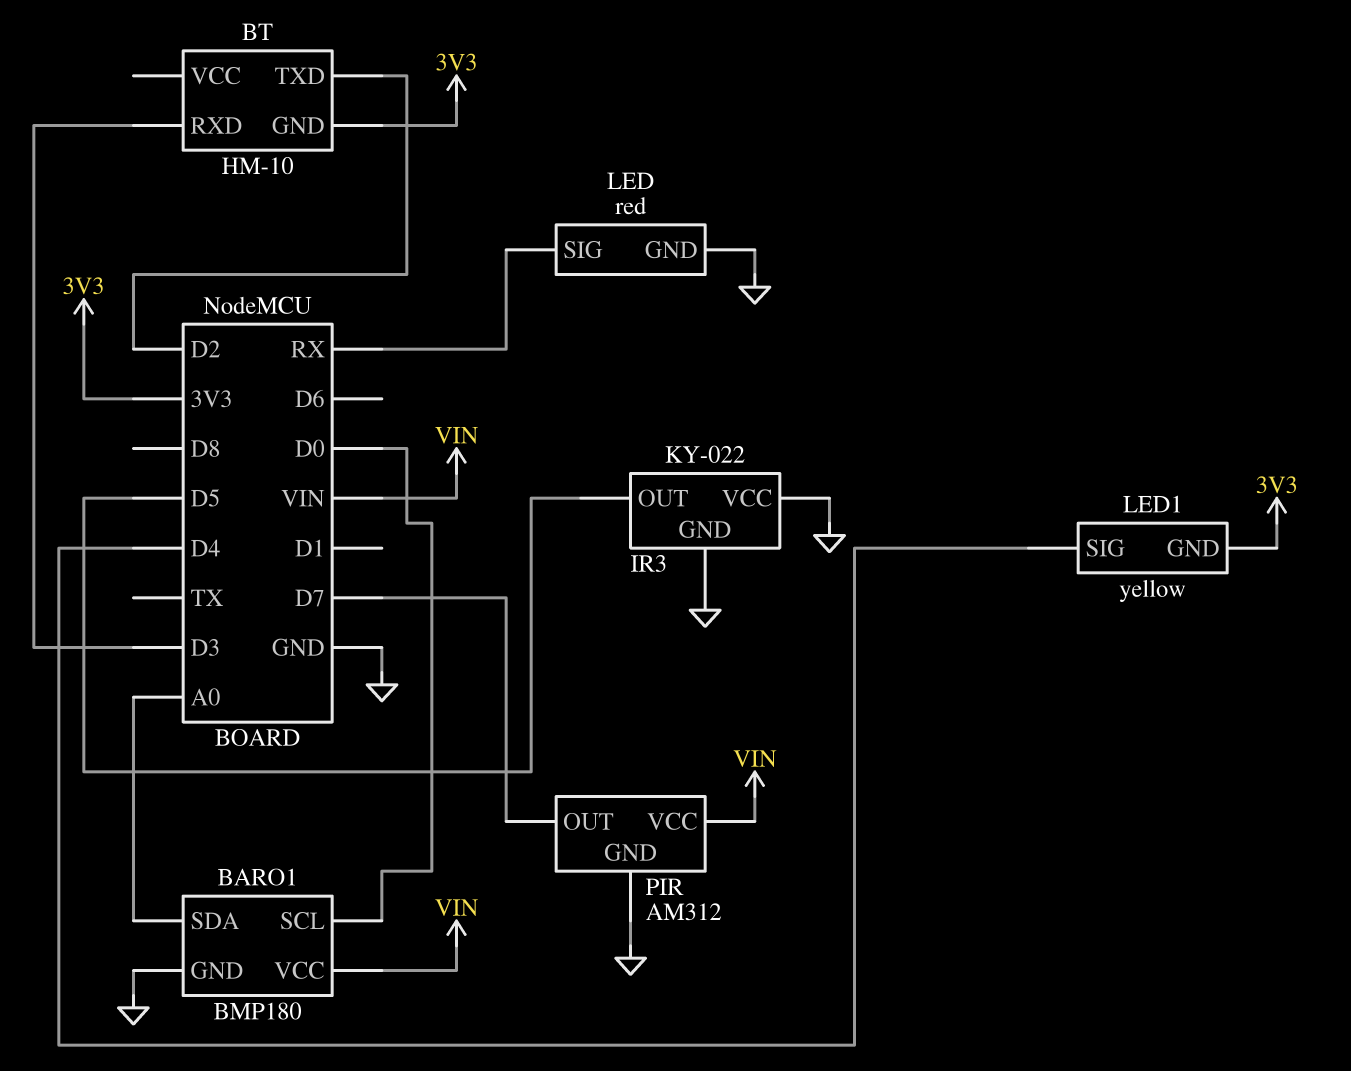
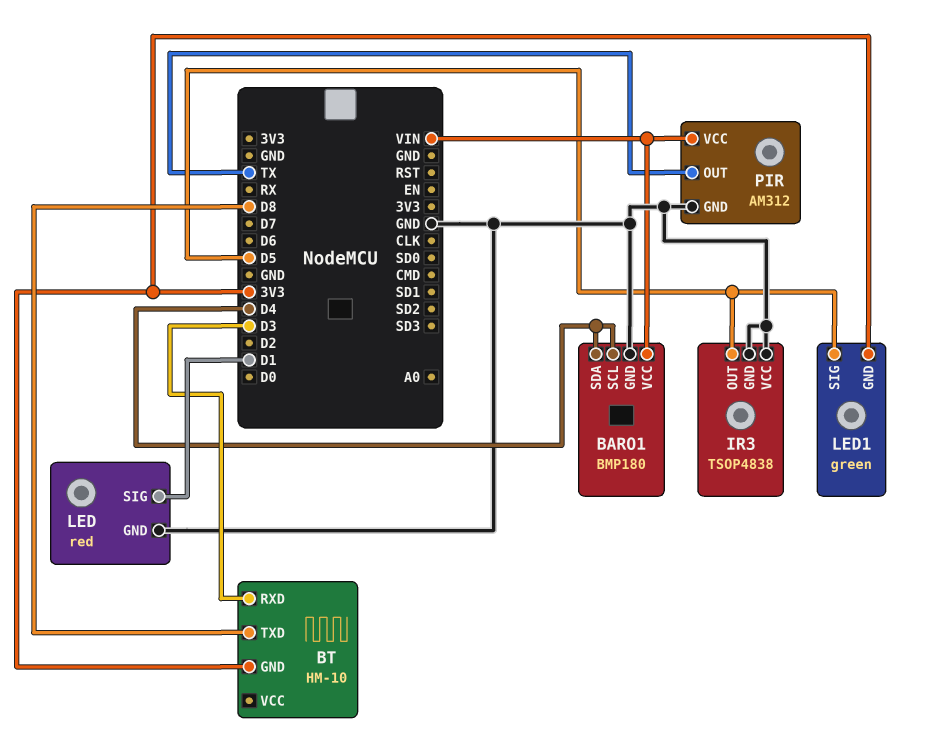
BARO1 pin SCL: D0 -> D4
BARO1 pin SDA: A0 -> D4
BT pin TXD: D2 -> D8
IR3: KY-022 -> TSOP4838
LED pin SIG: RX -> D1
LED1: yellow -> green
LED1 pin SIG: D4 -> D5
PIR pin OUT: D7 -> TX

